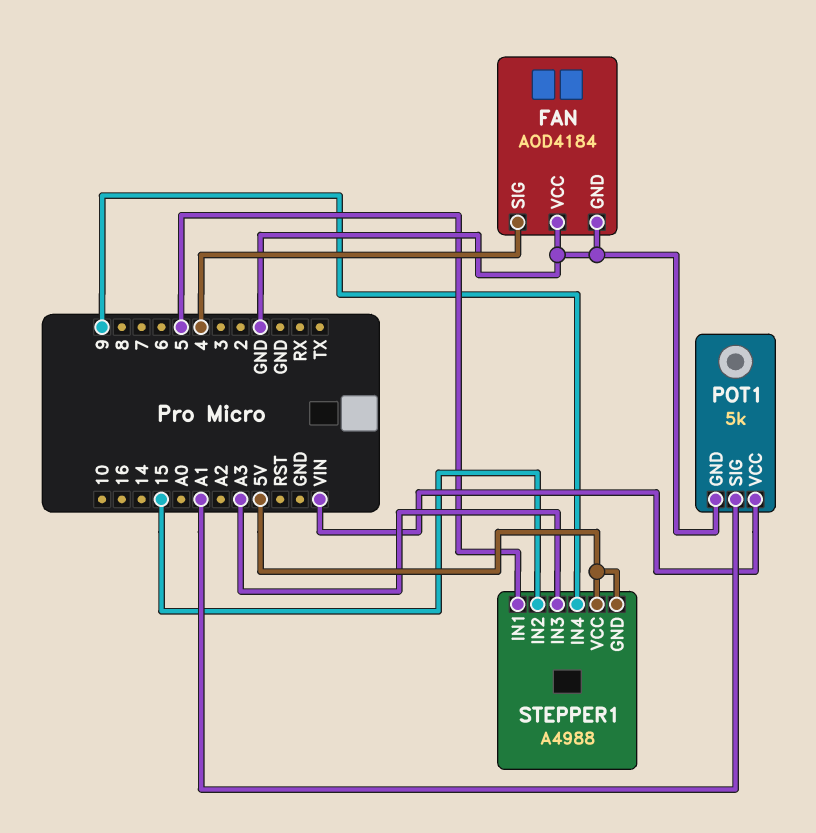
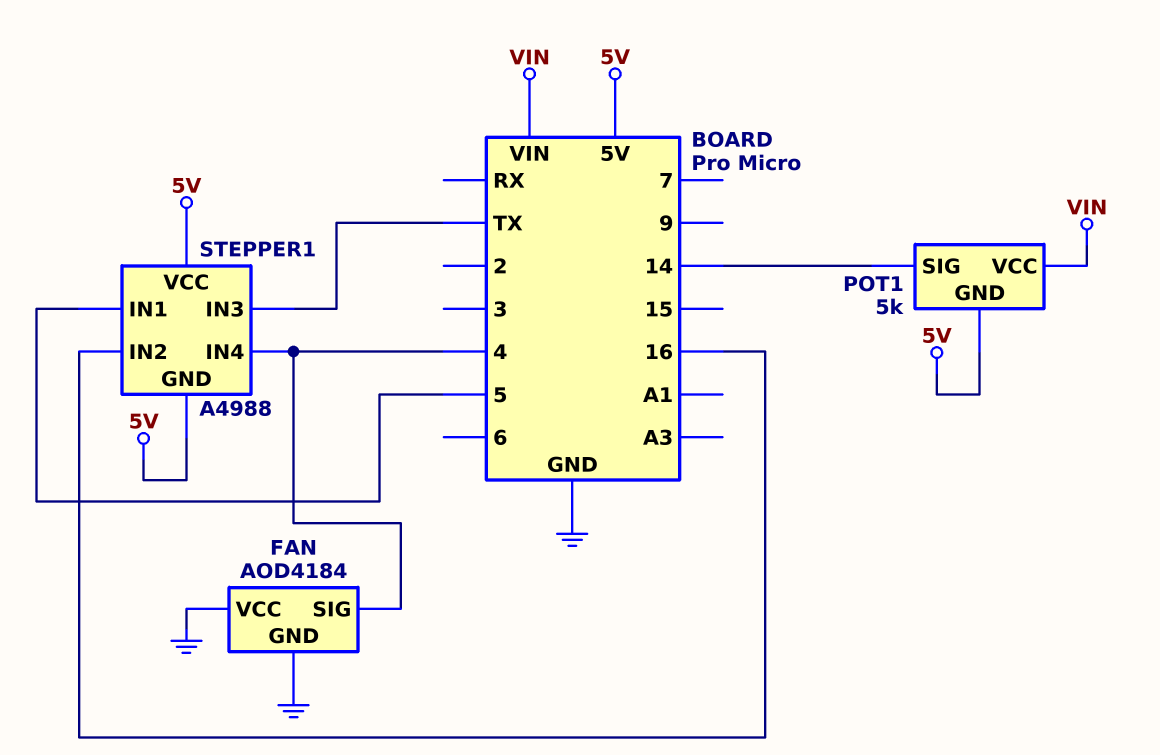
POT1 pin GND: GND -> 5V
POT1 pin SIG: A1 -> 14
STEPPER1 pin IN2: 15 -> 16
STEPPER1 pin IN3: A3 -> TX
STEPPER1 pin IN4: 9 -> 4

